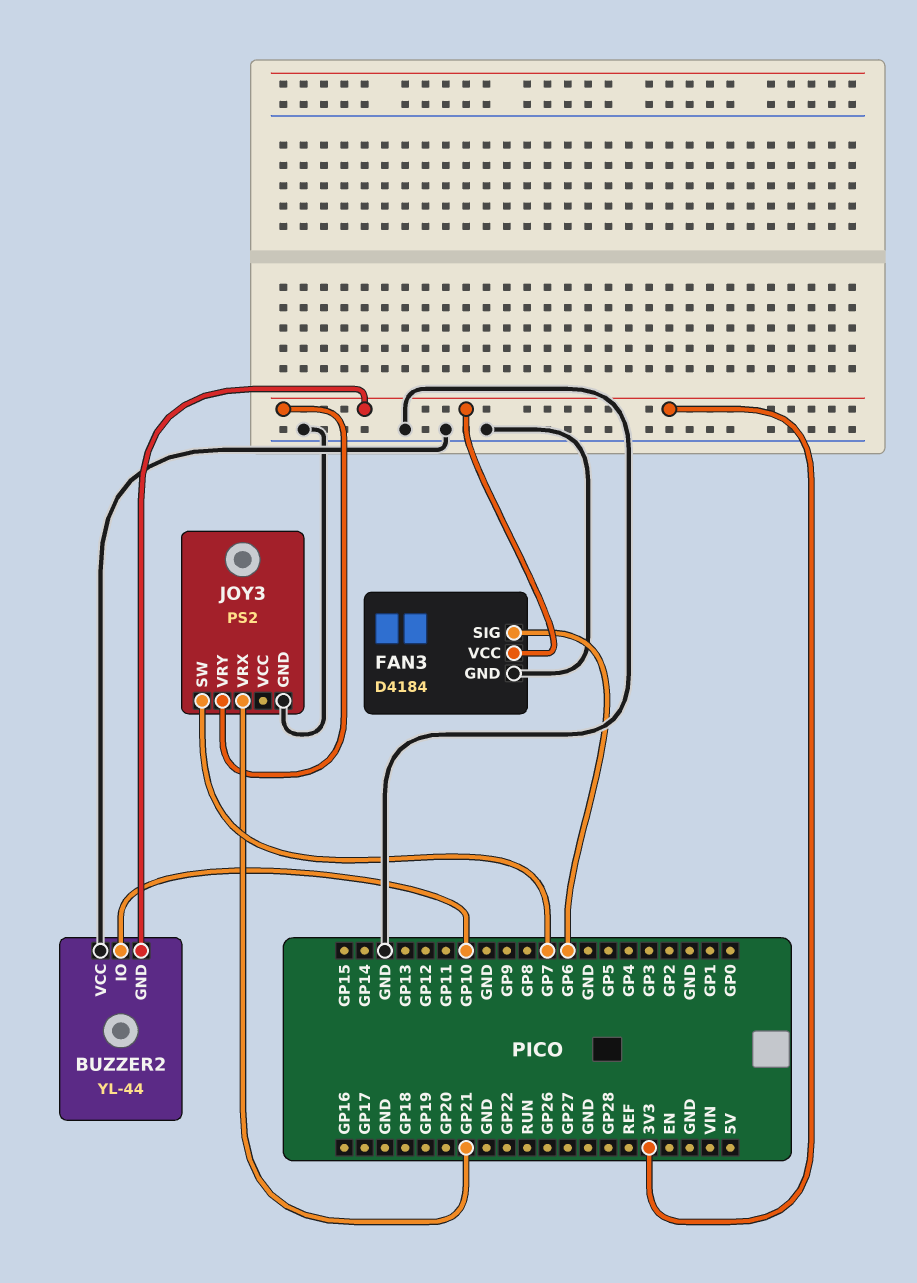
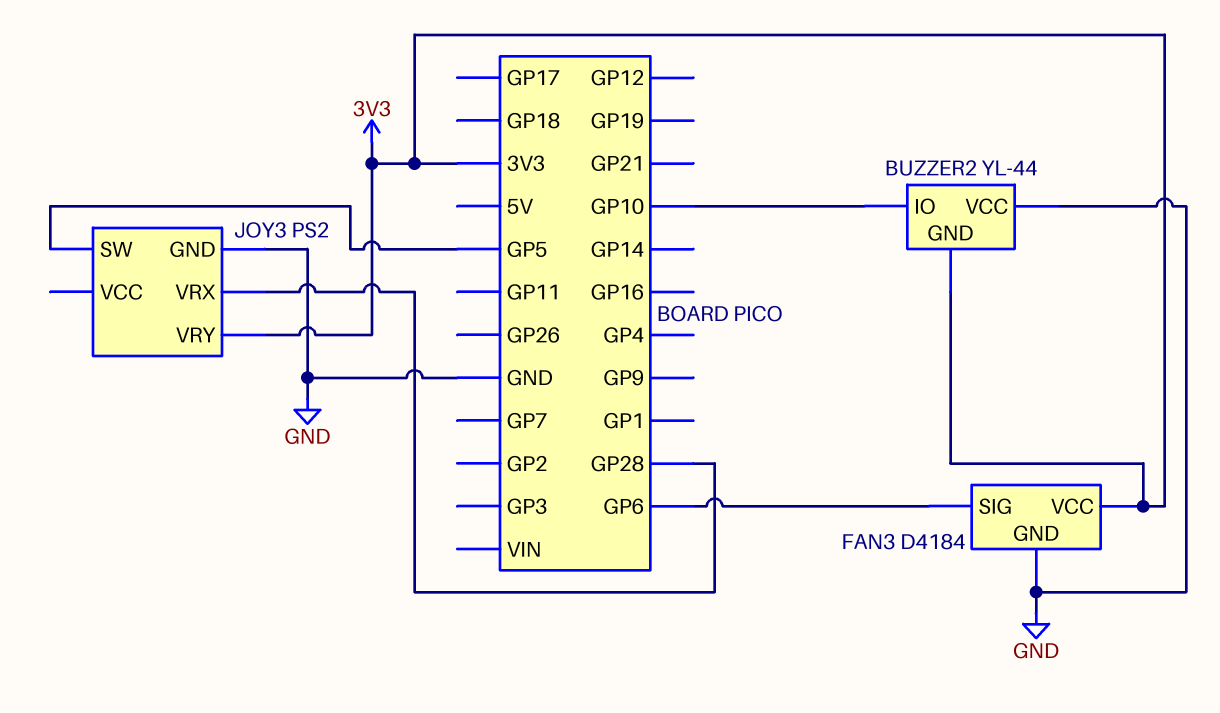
JOY3 pin SW: GP7 -> GP5
JOY3 pin VRX: GP21 -> GP28

